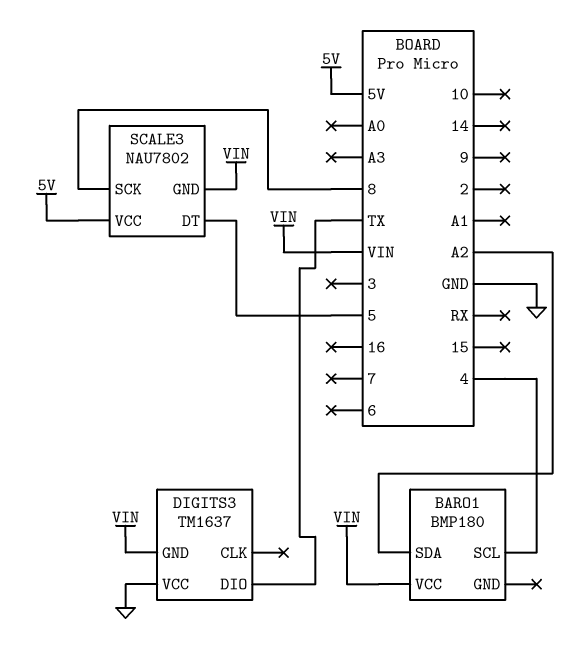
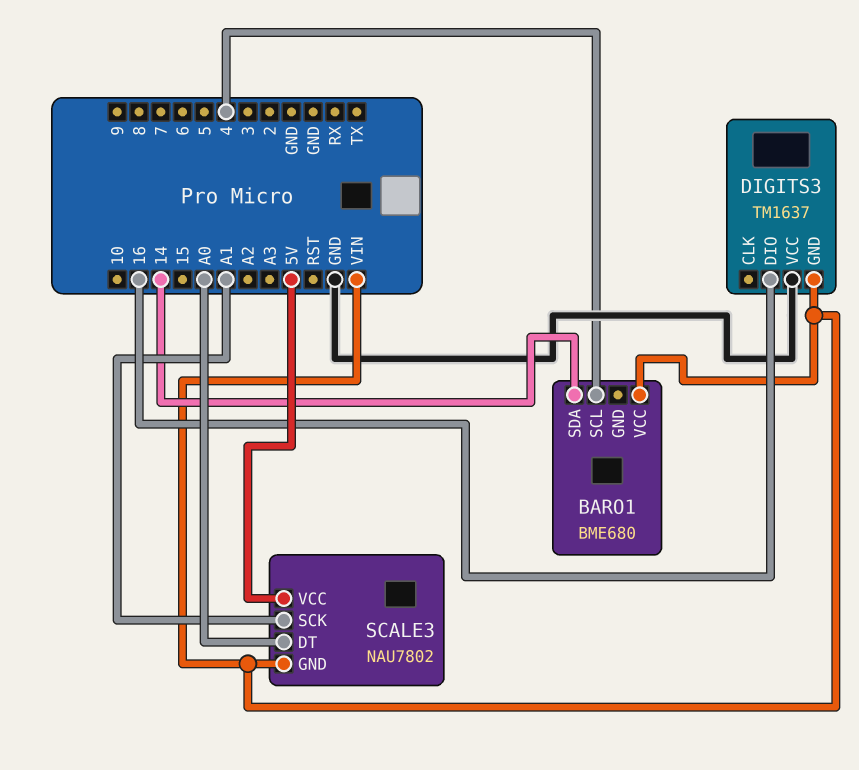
BARO1: BMP180 -> BME680
BARO1 pin SDA: A2 -> 14
DIGITS3 pin DIO: TX -> 16
SCALE3 pin DT: 5 -> A0
SCALE3 pin SCK: 8 -> A1

